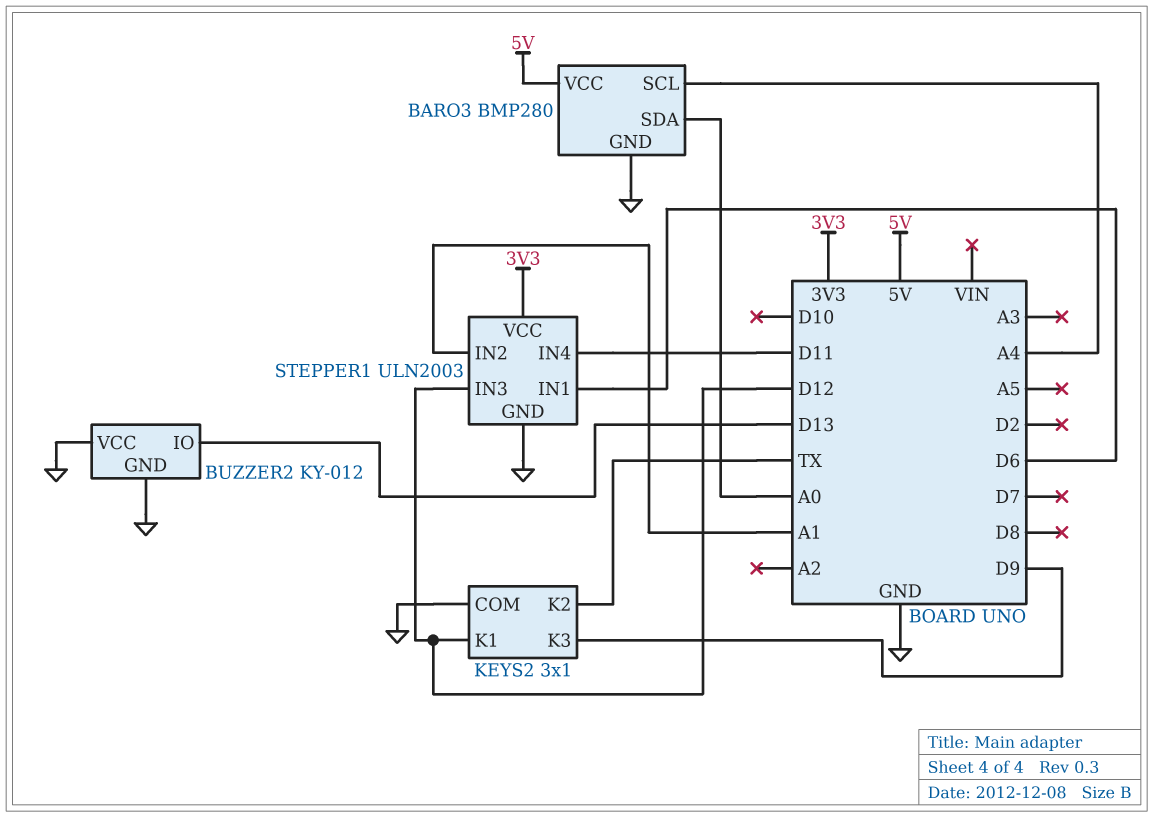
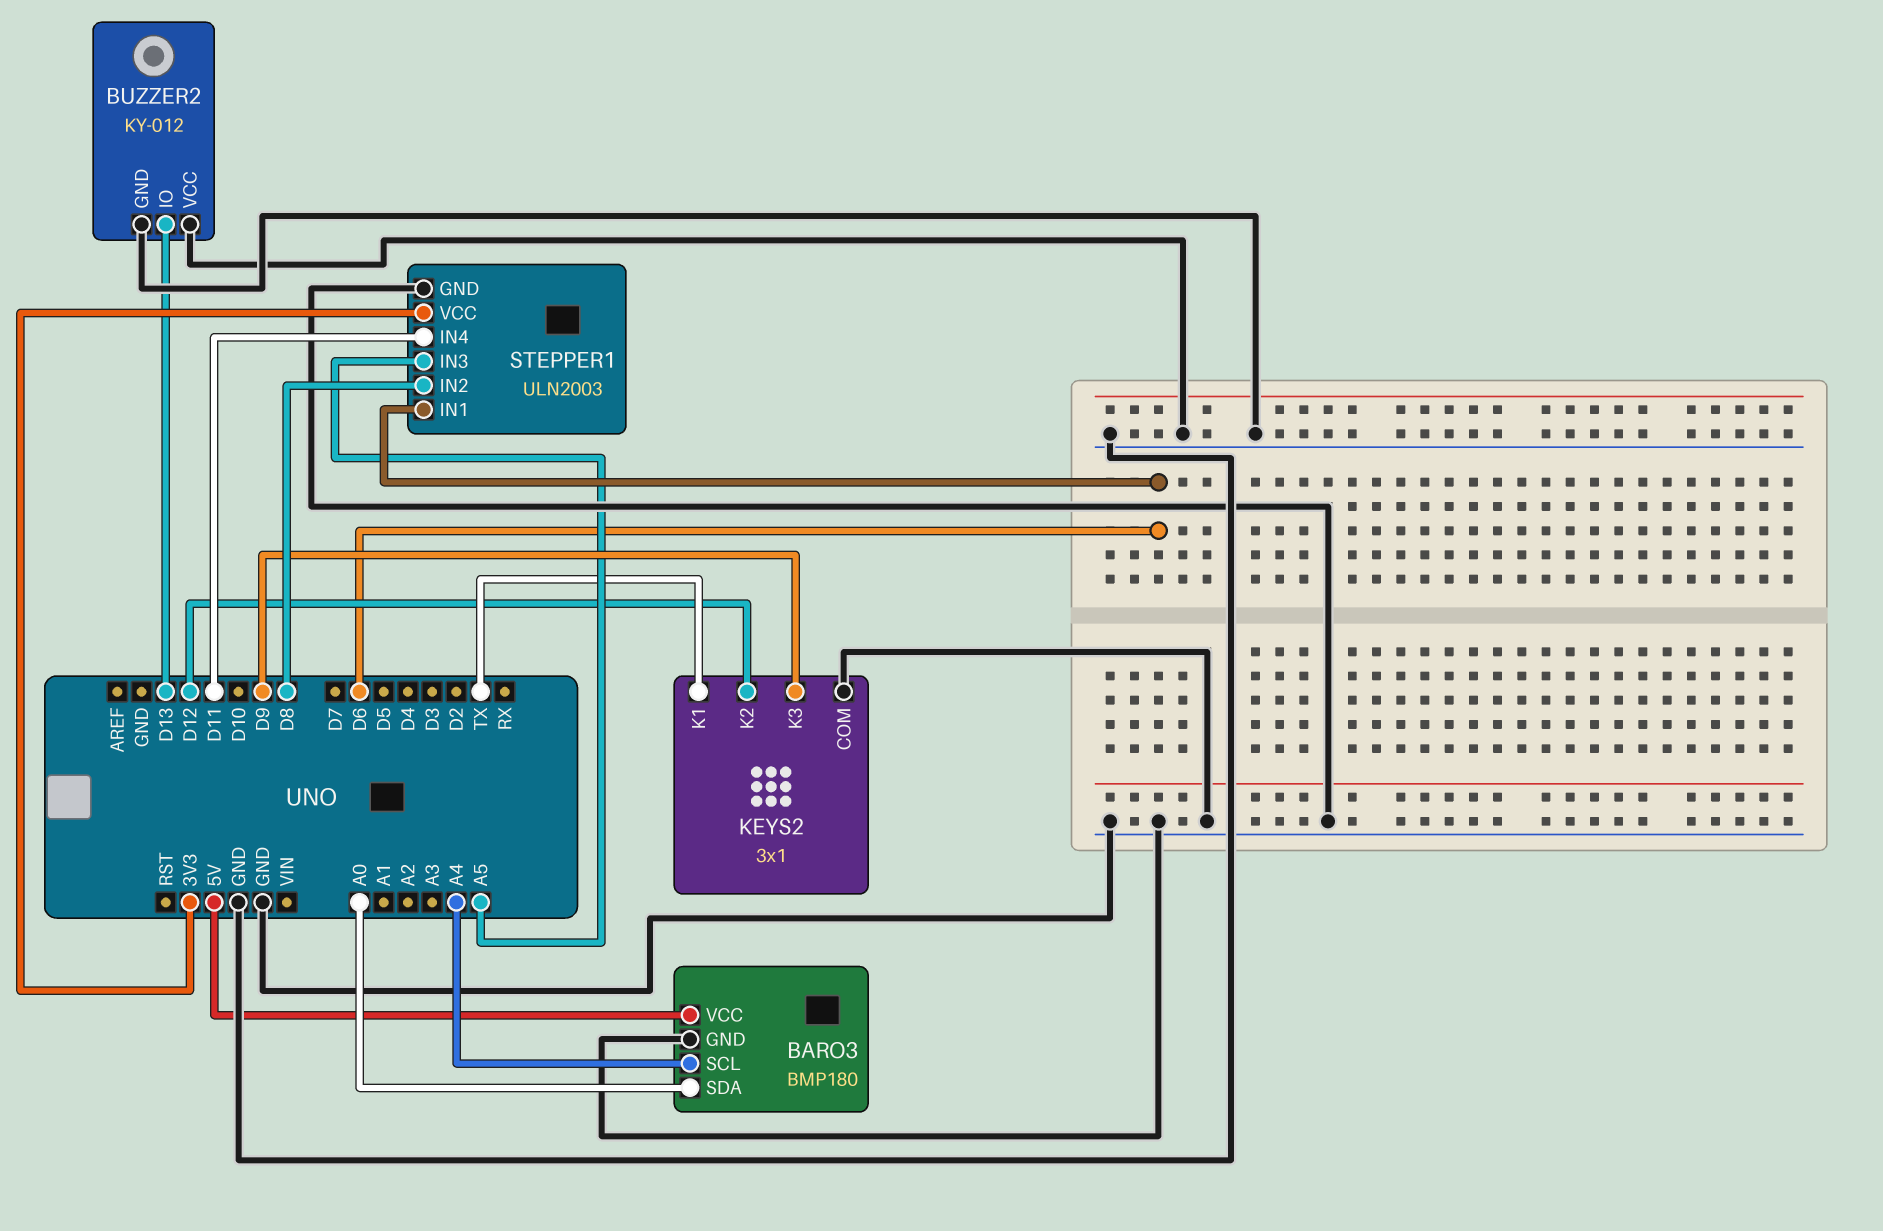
BARO3: BMP280 -> BMP180
KEYS2 pin K1: D12 -> TX
KEYS2 pin K2: TX -> D12
STEPPER1 pin IN2: A1 -> D8
STEPPER1 pin IN3: D12 -> A5

